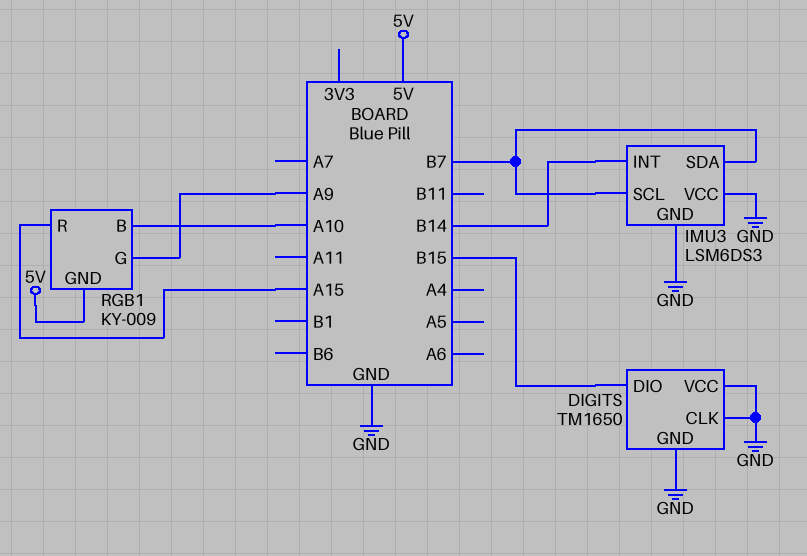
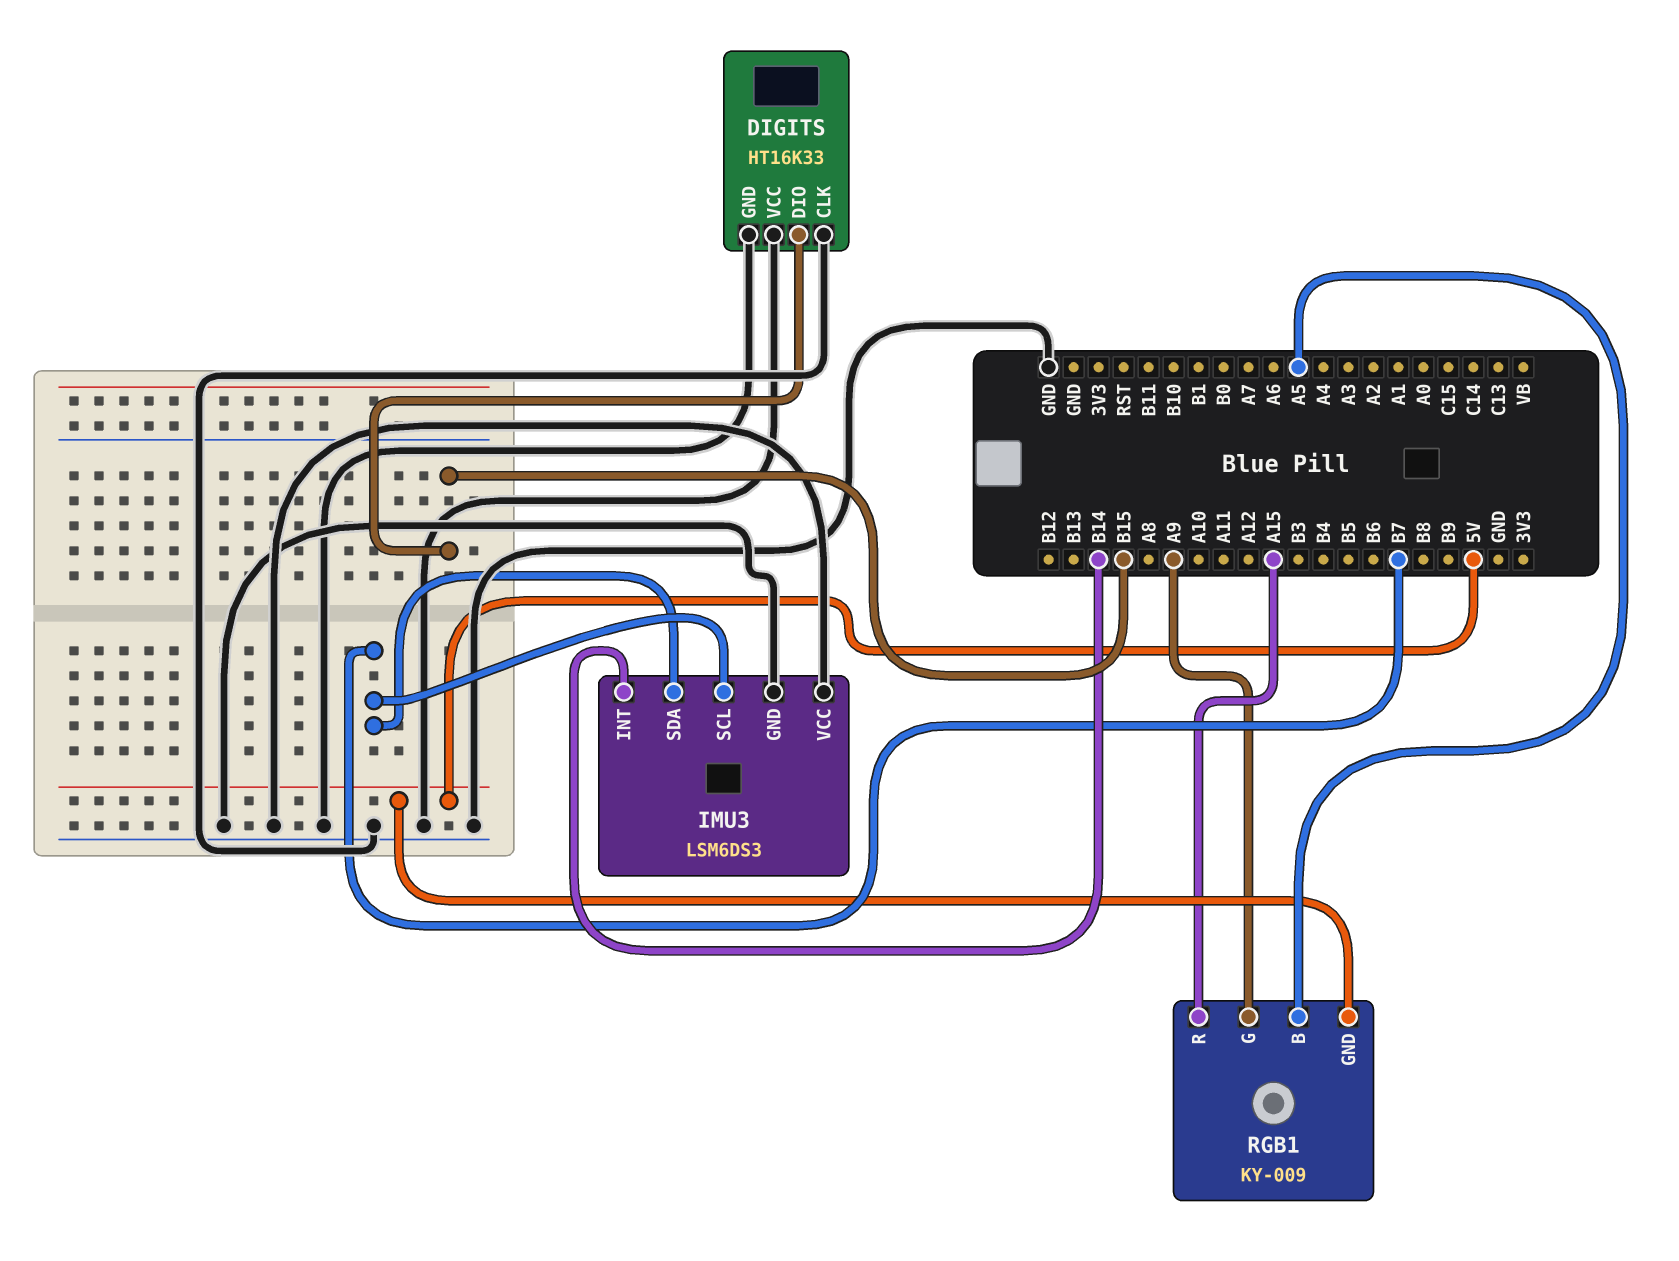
DIGITS: TM1650 -> HT16K33
RGB1 pin B: A10 -> A5

